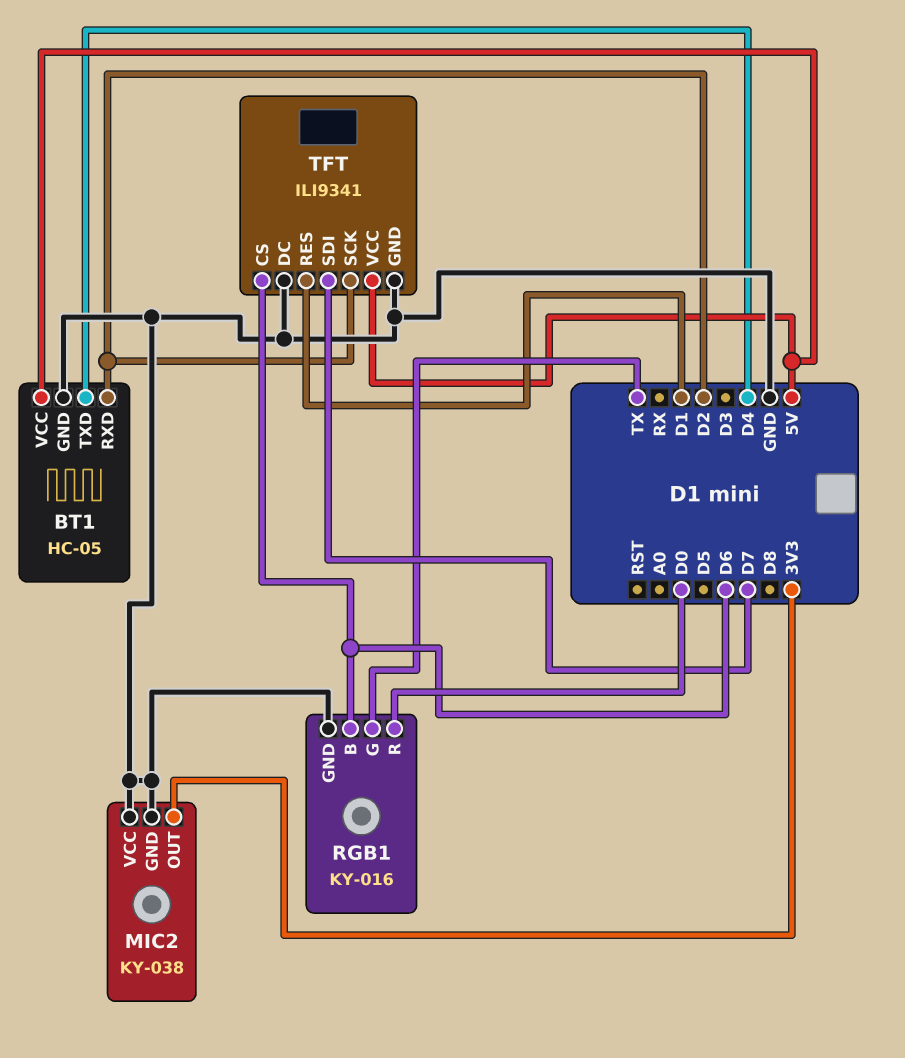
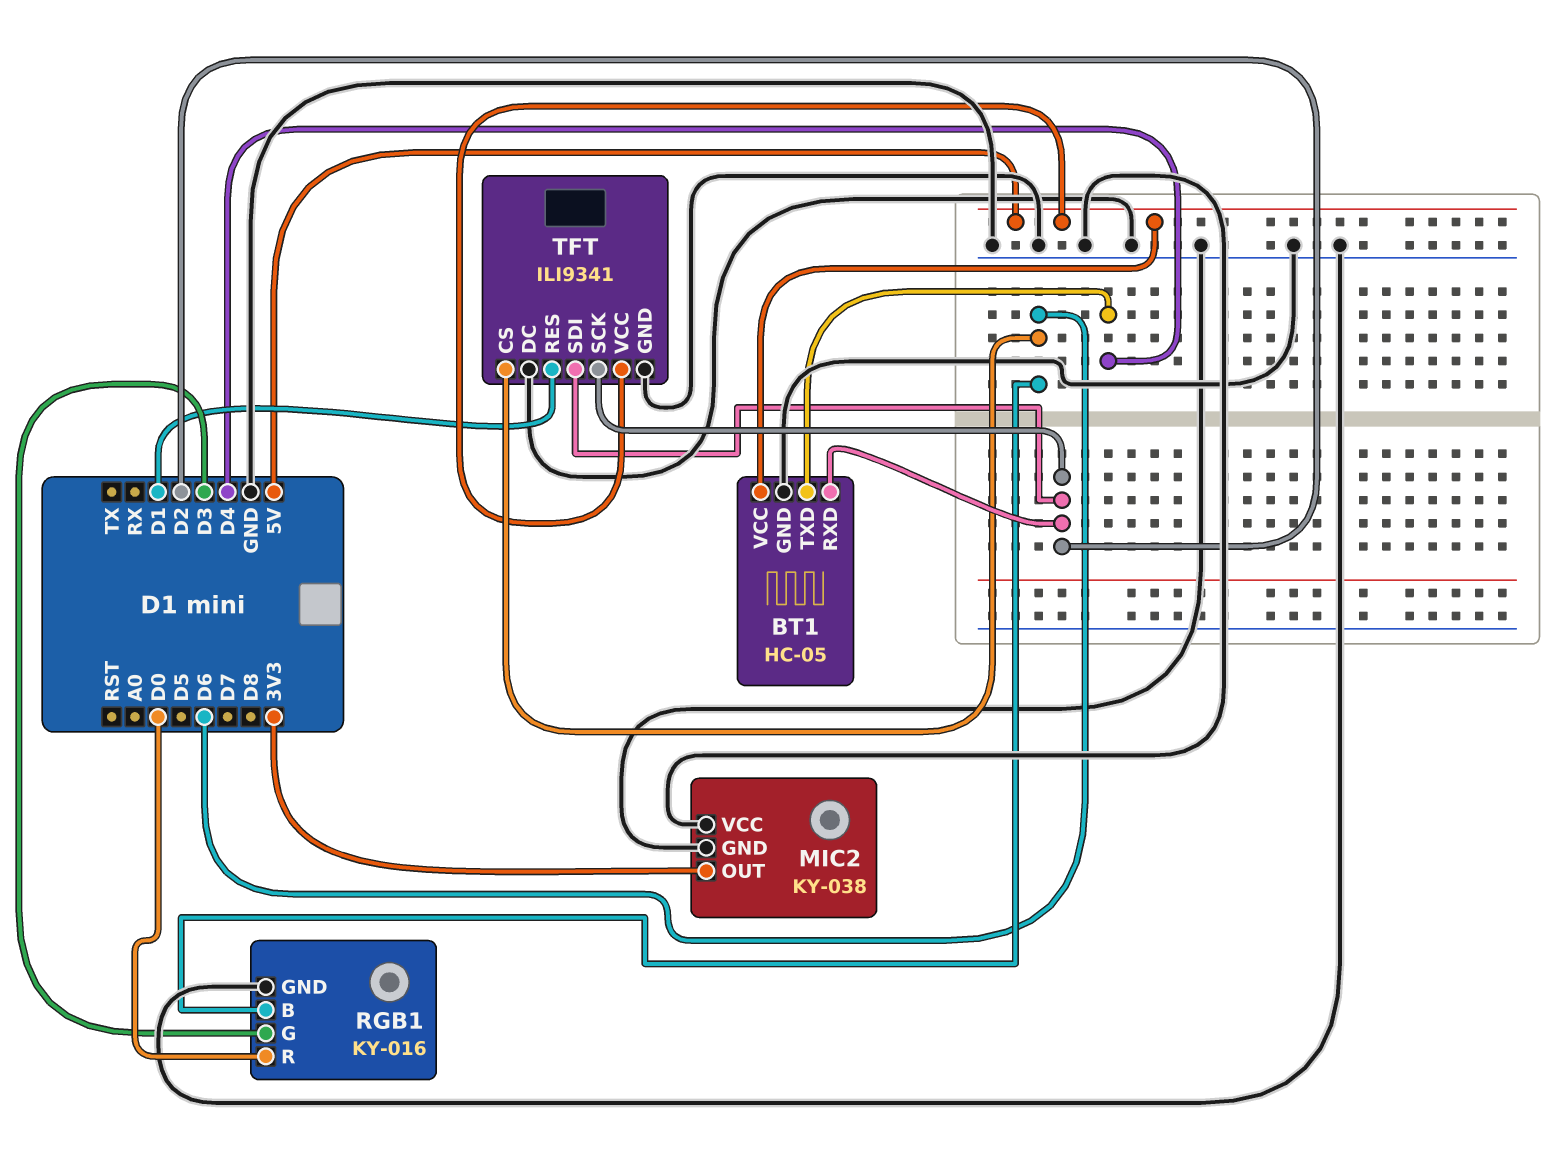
RGB1 pin G: TX -> D3
TFT pin SDI: D7 -> D2

